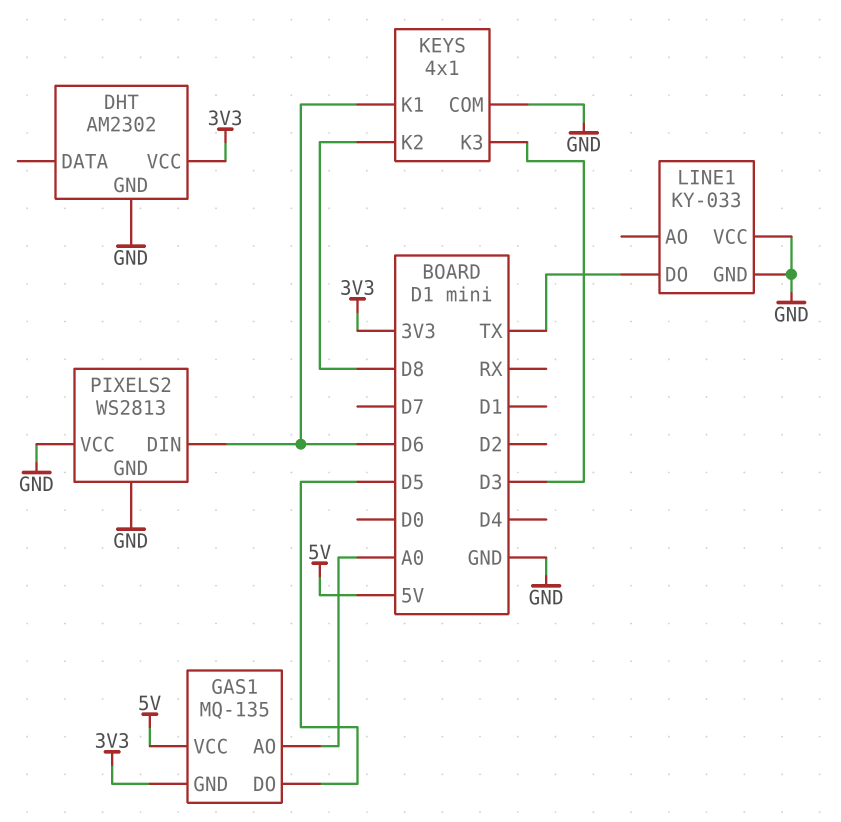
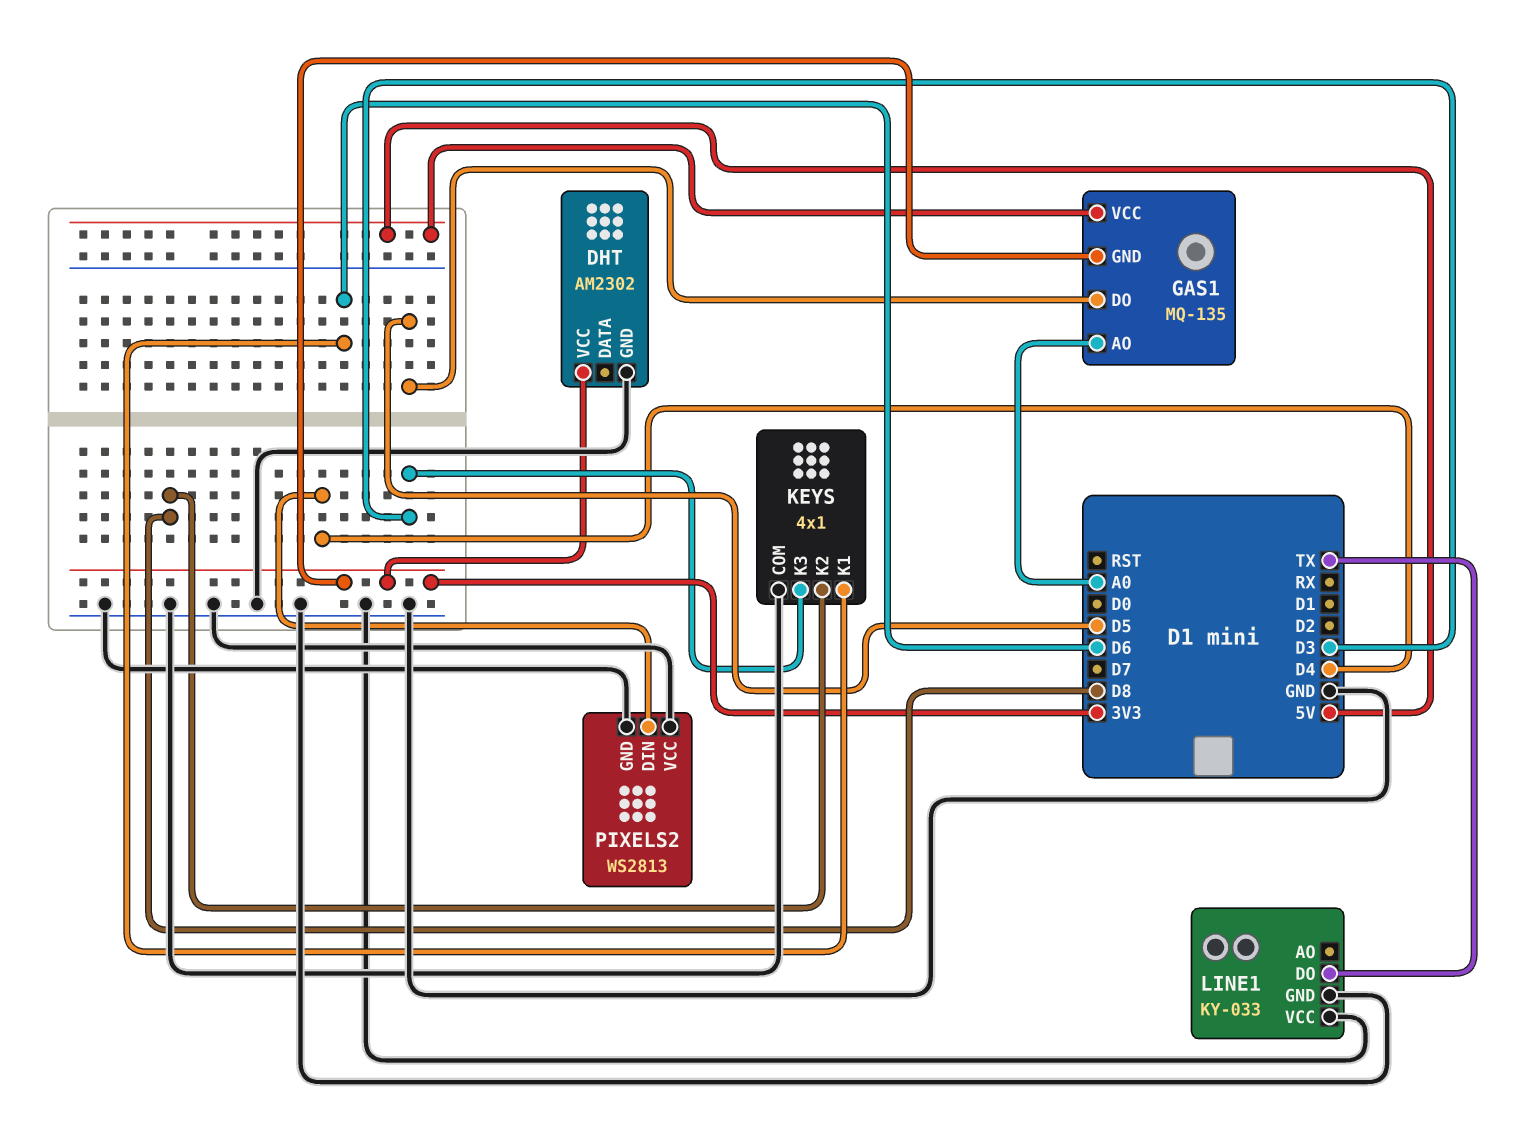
PIXELS2 pin DIN: D6 -> D4

